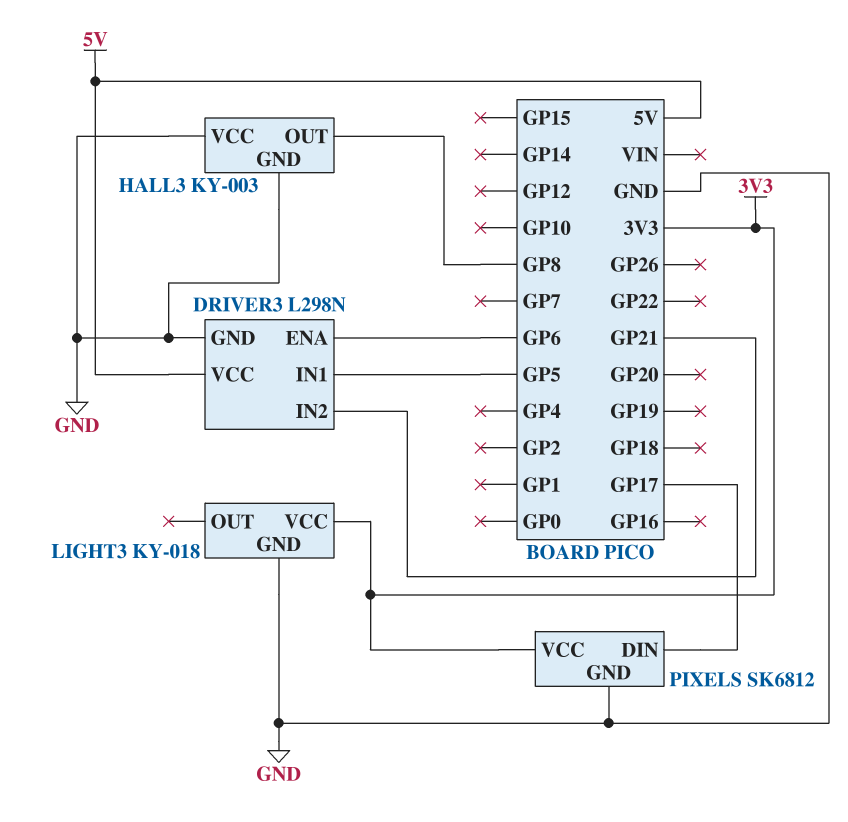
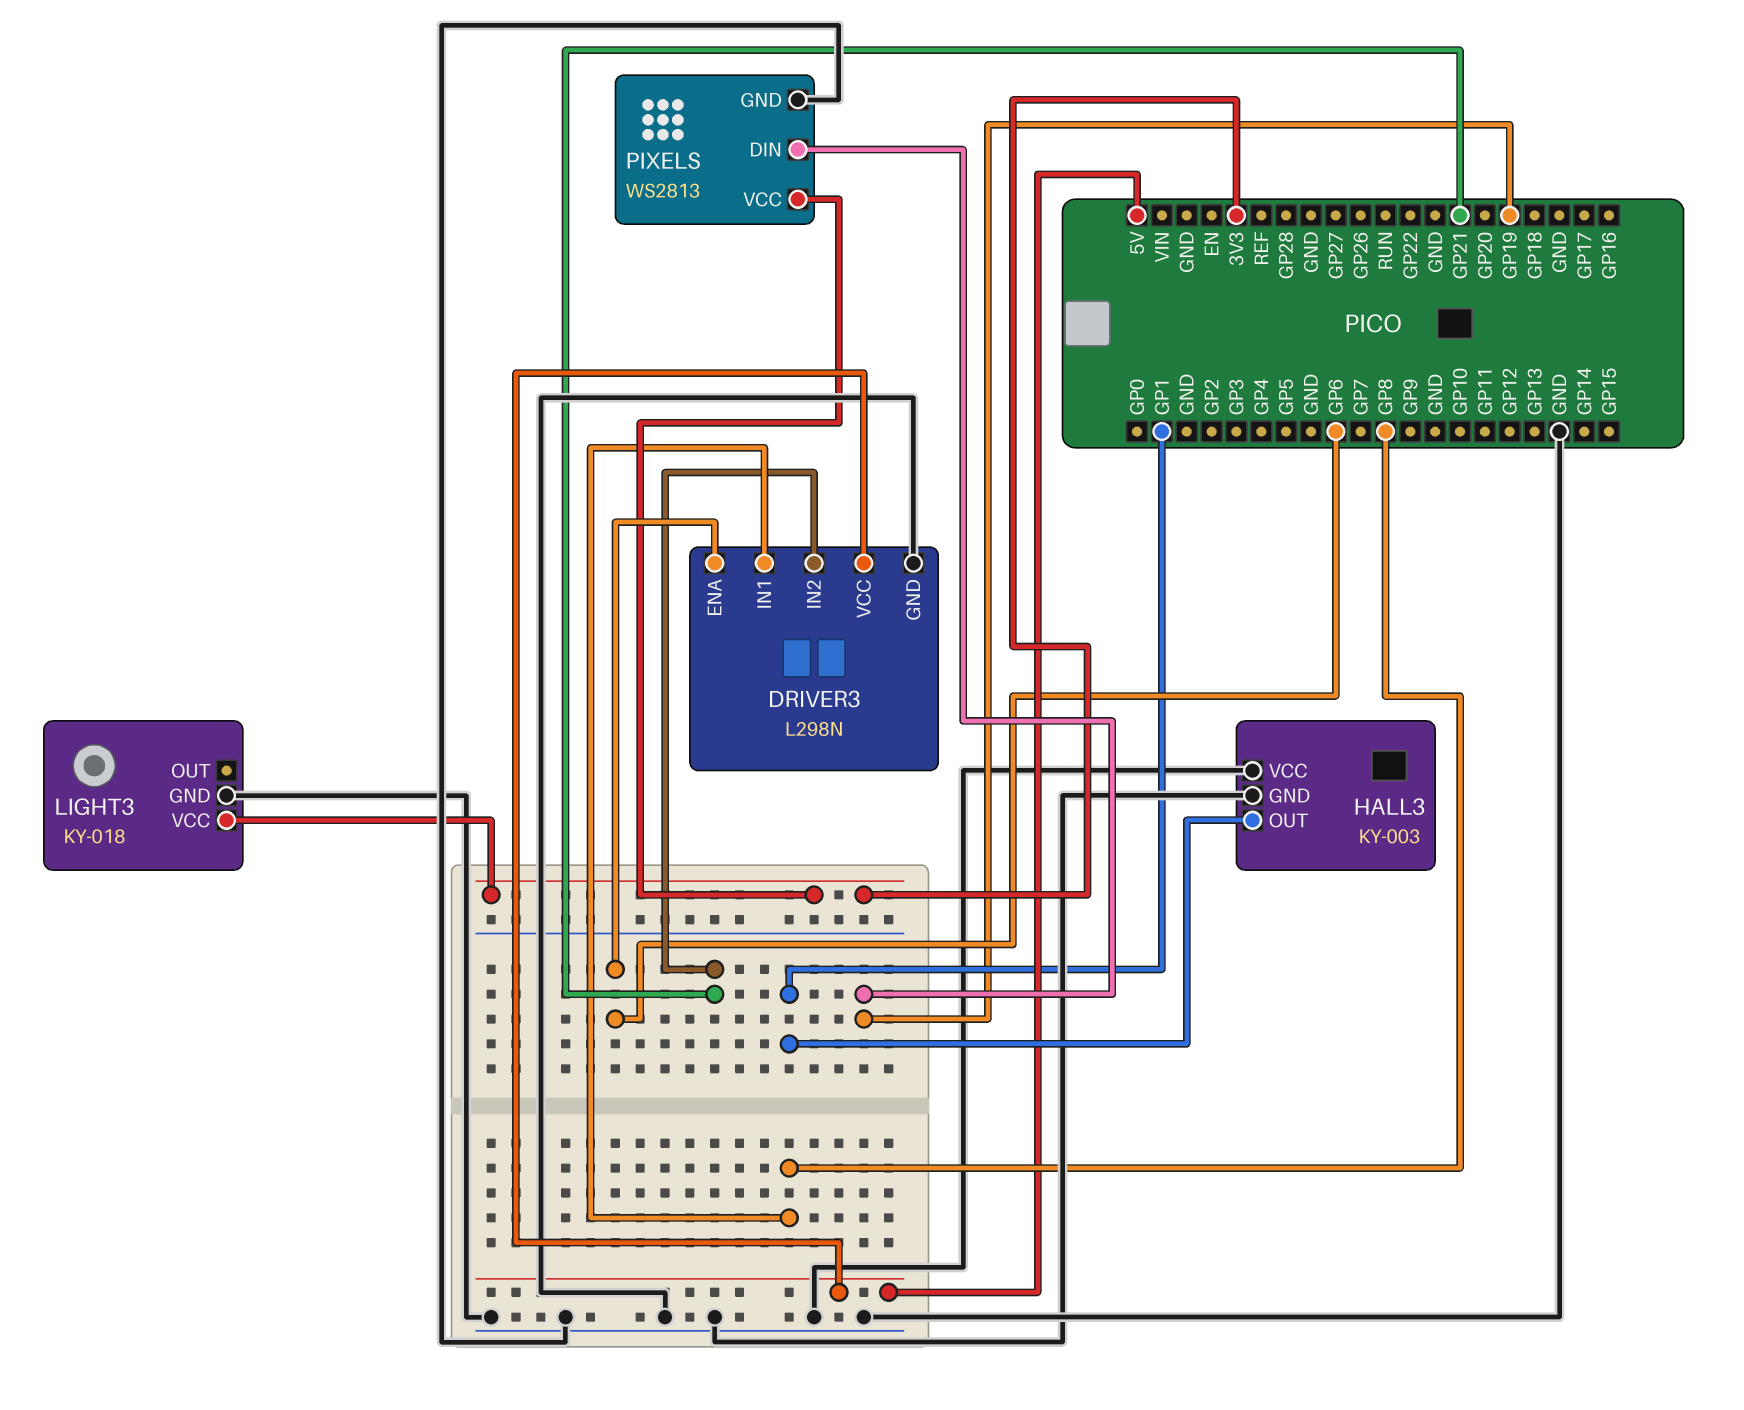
DRIVER3 pin IN1: GP5 -> GP8
HALL3 pin OUT: GP8 -> GP1
PIXELS: SK6812 -> WS2813
PIXELS pin DIN: GP17 -> GP19

